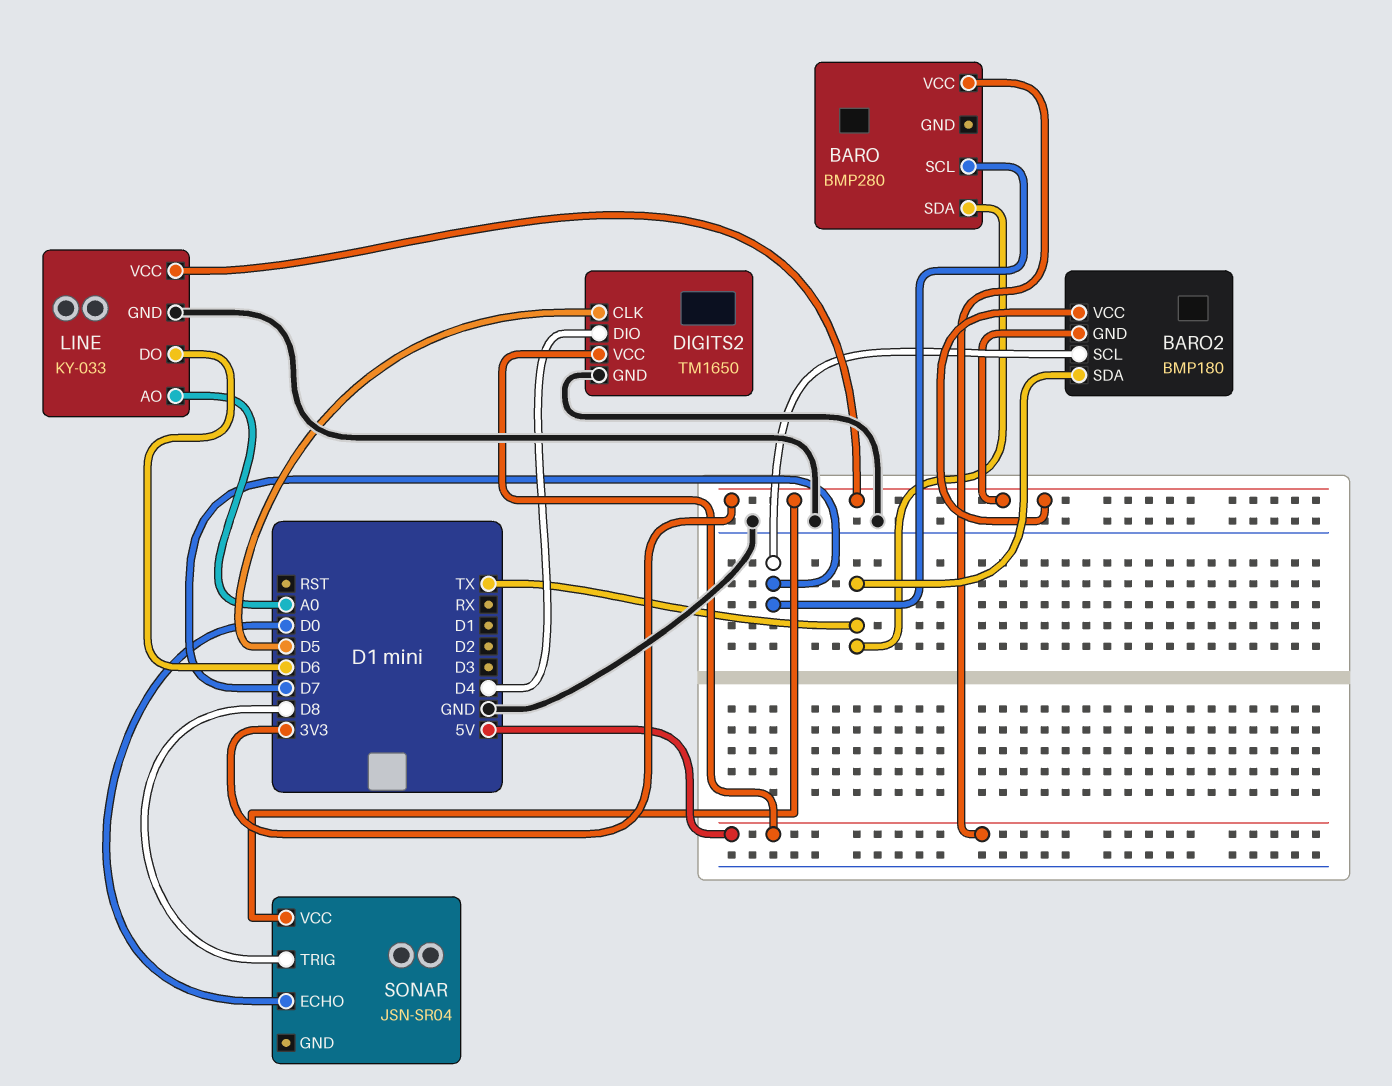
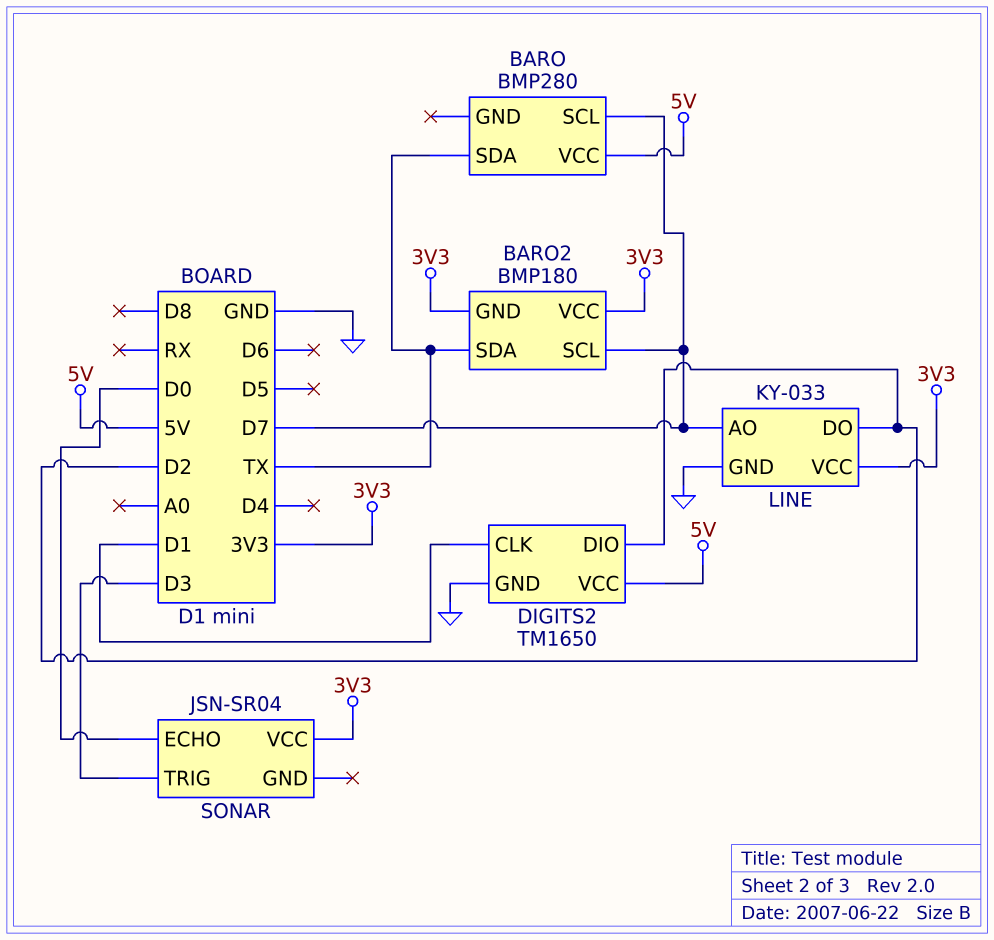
DIGITS2 pin CLK: D5 -> D1
DIGITS2 pin DIO: D4 -> D2
LINE pin AO: A0 -> D7
LINE pin DO: D6 -> D2
SONAR pin TRIG: D8 -> D3

